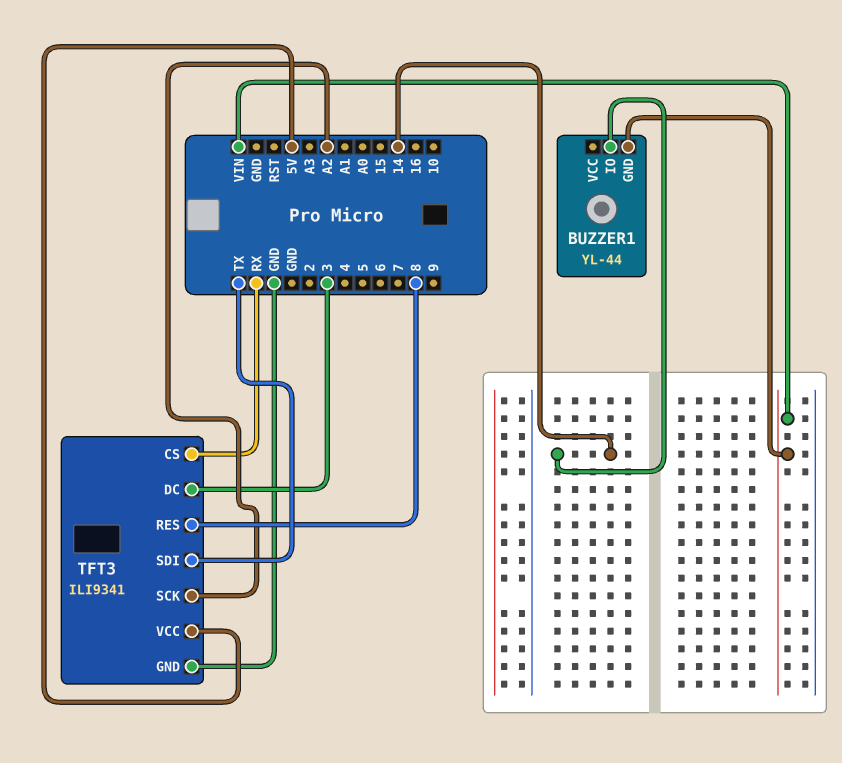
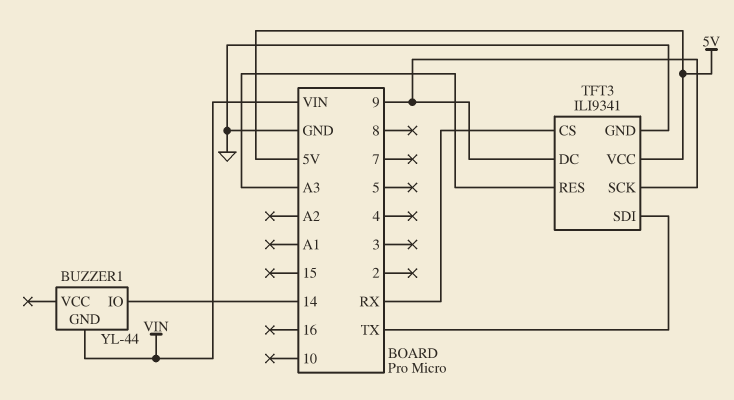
TFT3 pin DC: 3 -> 9
TFT3 pin RES: 8 -> A3
TFT3 pin SCK: A2 -> 9

